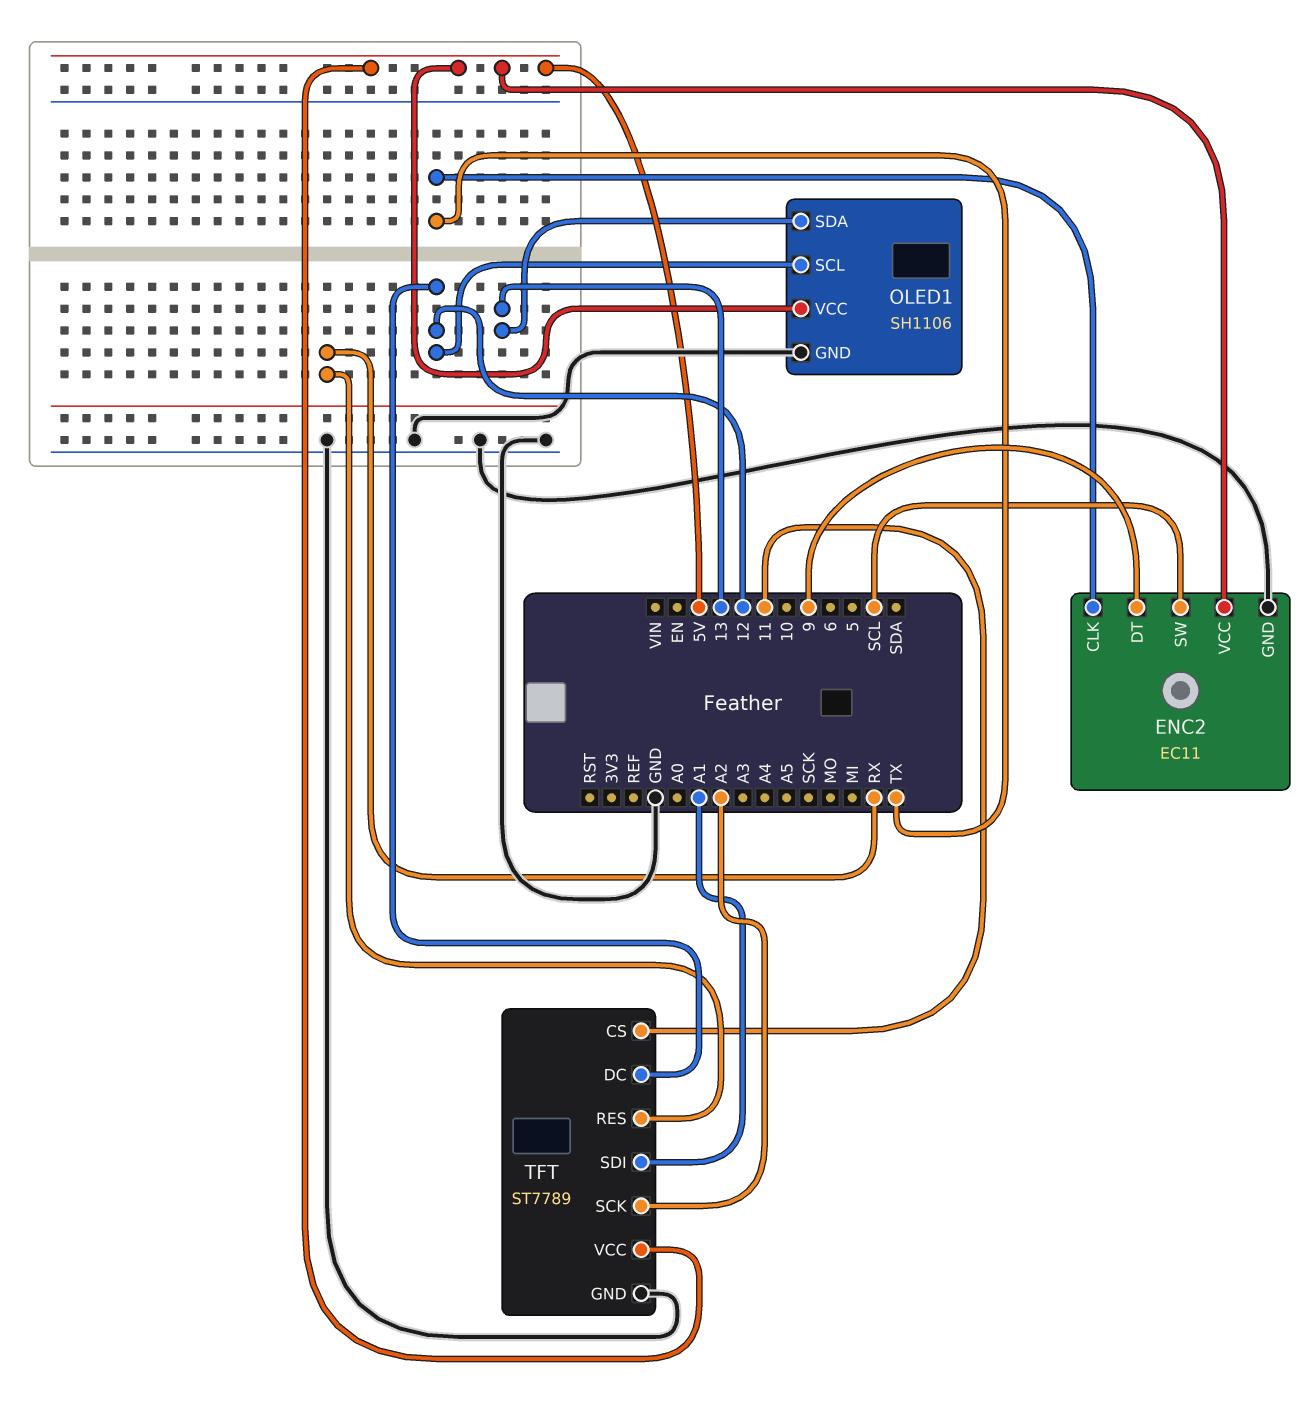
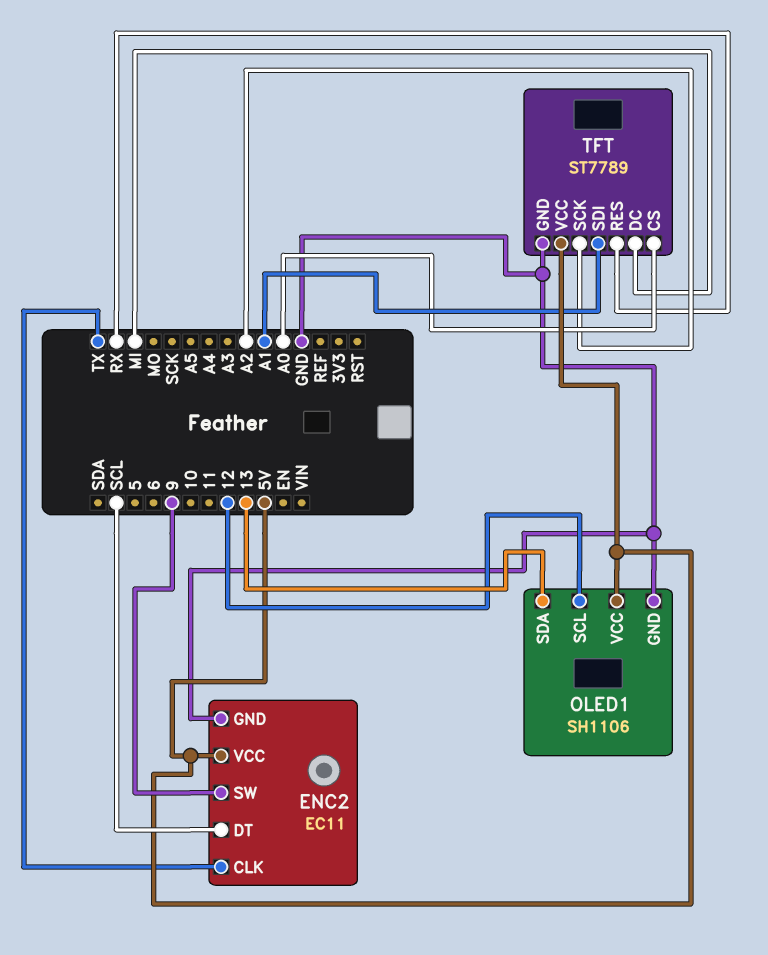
ENC2 pin DT: 9 -> SCL
ENC2 pin SW: SCL -> 9
TFT pin CS: 11 -> A0
TFT pin DC: 12 -> MI

